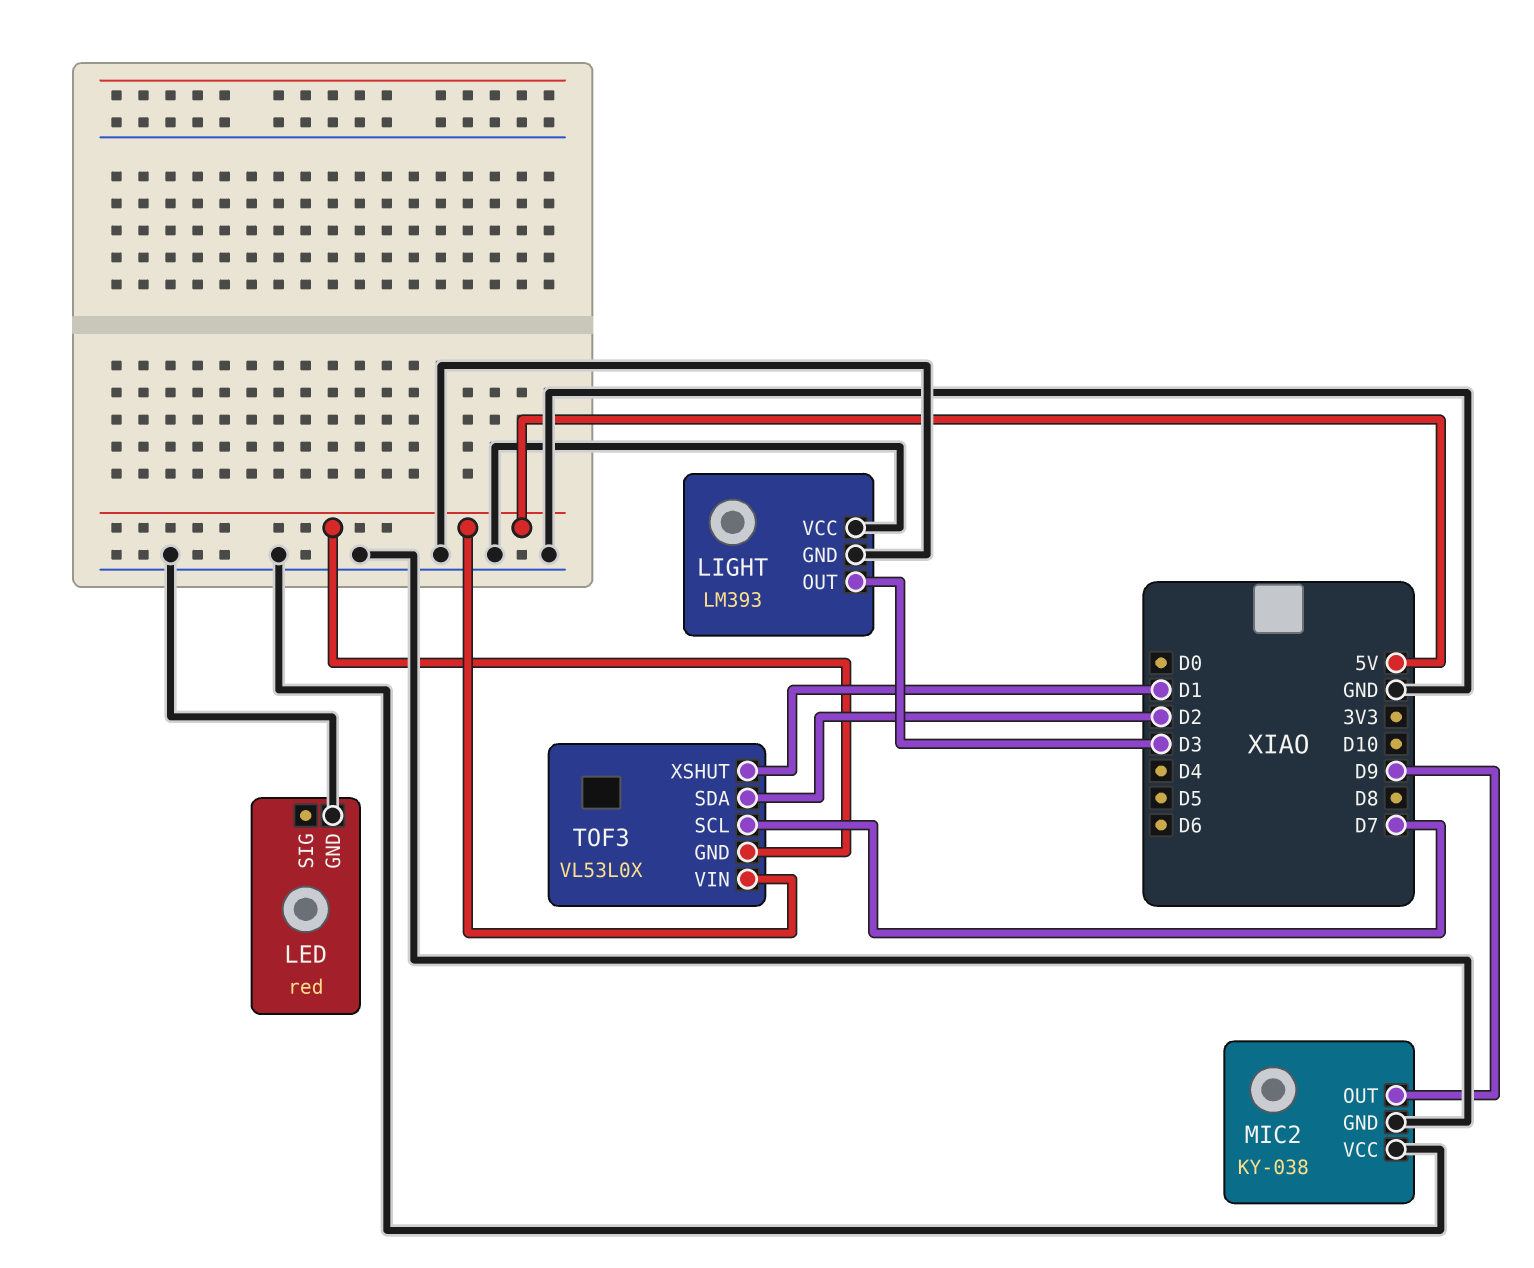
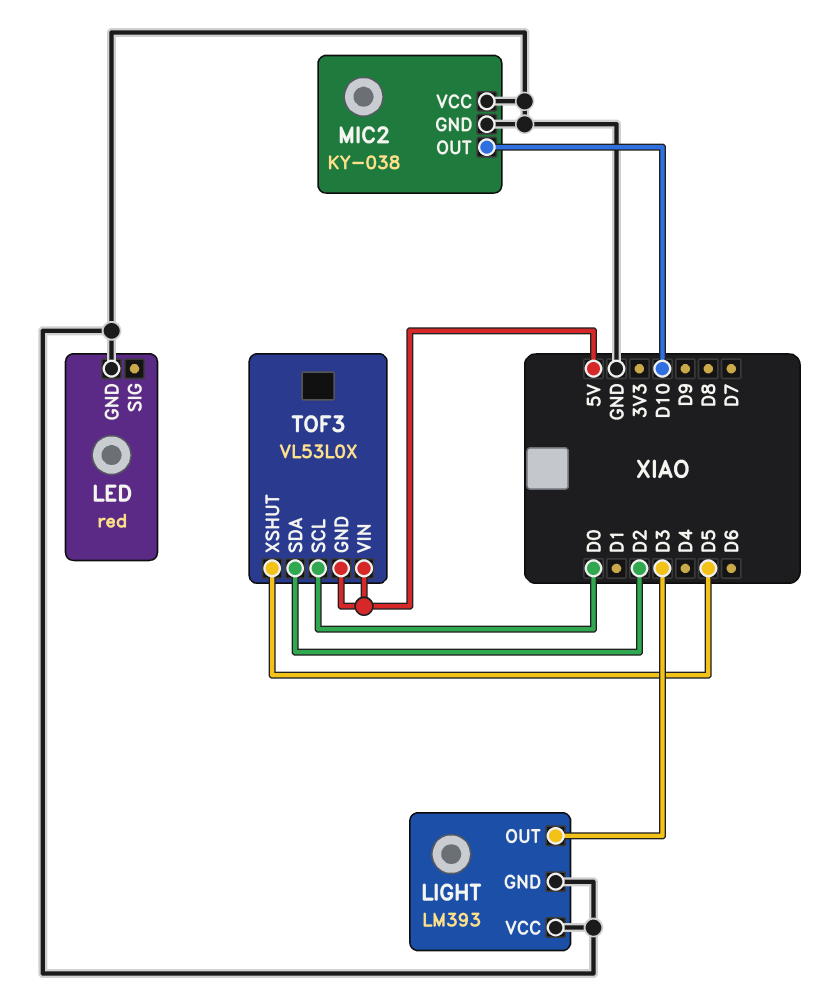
MIC2 pin OUT: D9 -> D10
TOF3 pin SCL: D7 -> D0
TOF3 pin XSHUT: D1 -> D5

